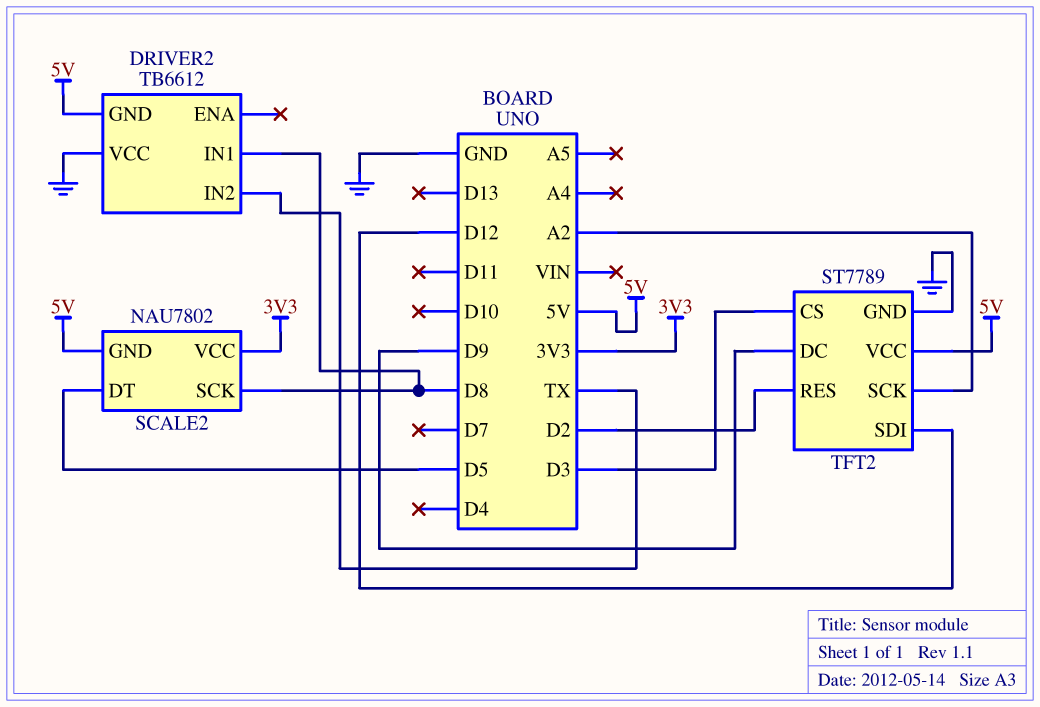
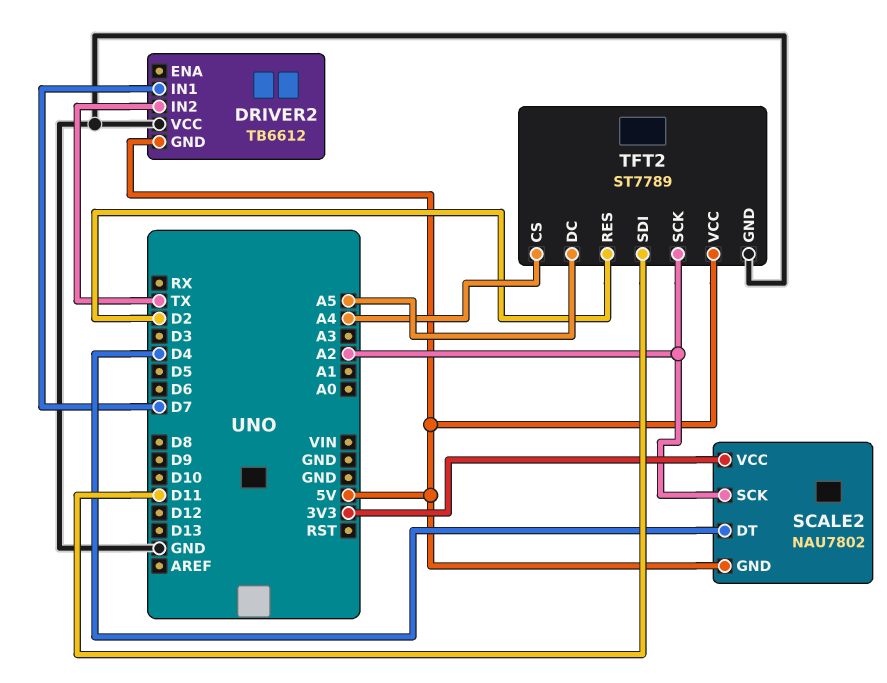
DRIVER2 pin IN1: D8 -> D7
SCALE2 pin DT: D5 -> D4
SCALE2 pin SCK: D8 -> A2
TFT2 pin CS: D3 -> A4
TFT2 pin DC: D9 -> A5
TFT2 pin SDI: D12 -> D11

